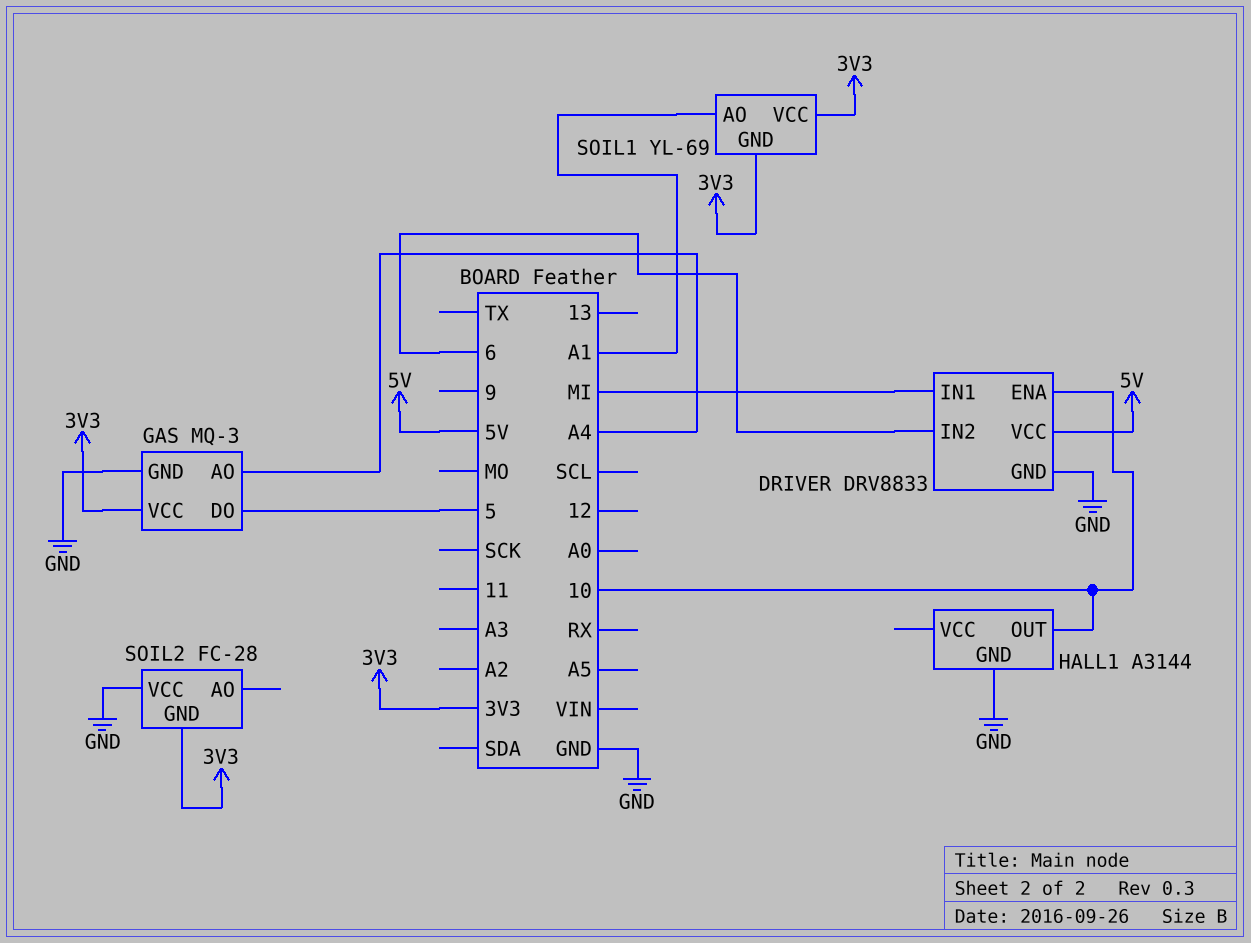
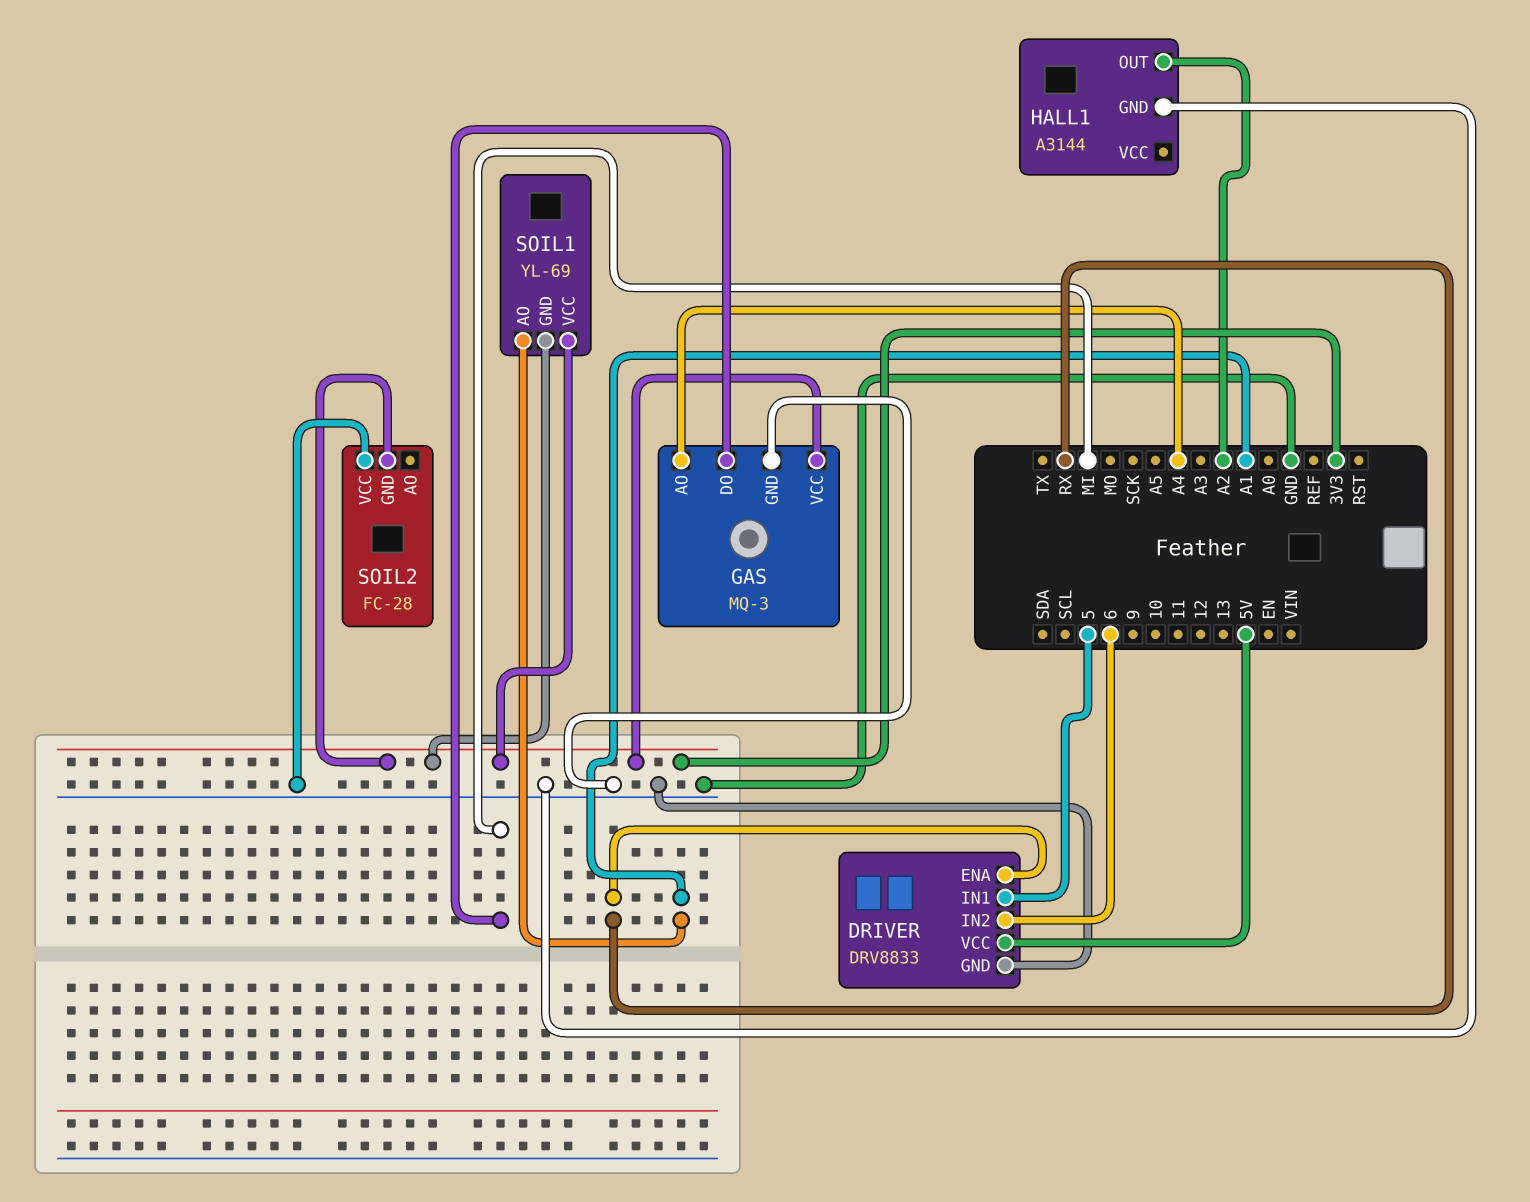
DRIVER pin ENA: 10 -> RX
DRIVER pin IN1: MI -> 5
GAS pin DO: 5 -> MI
HALL1 pin OUT: 10 -> A2

